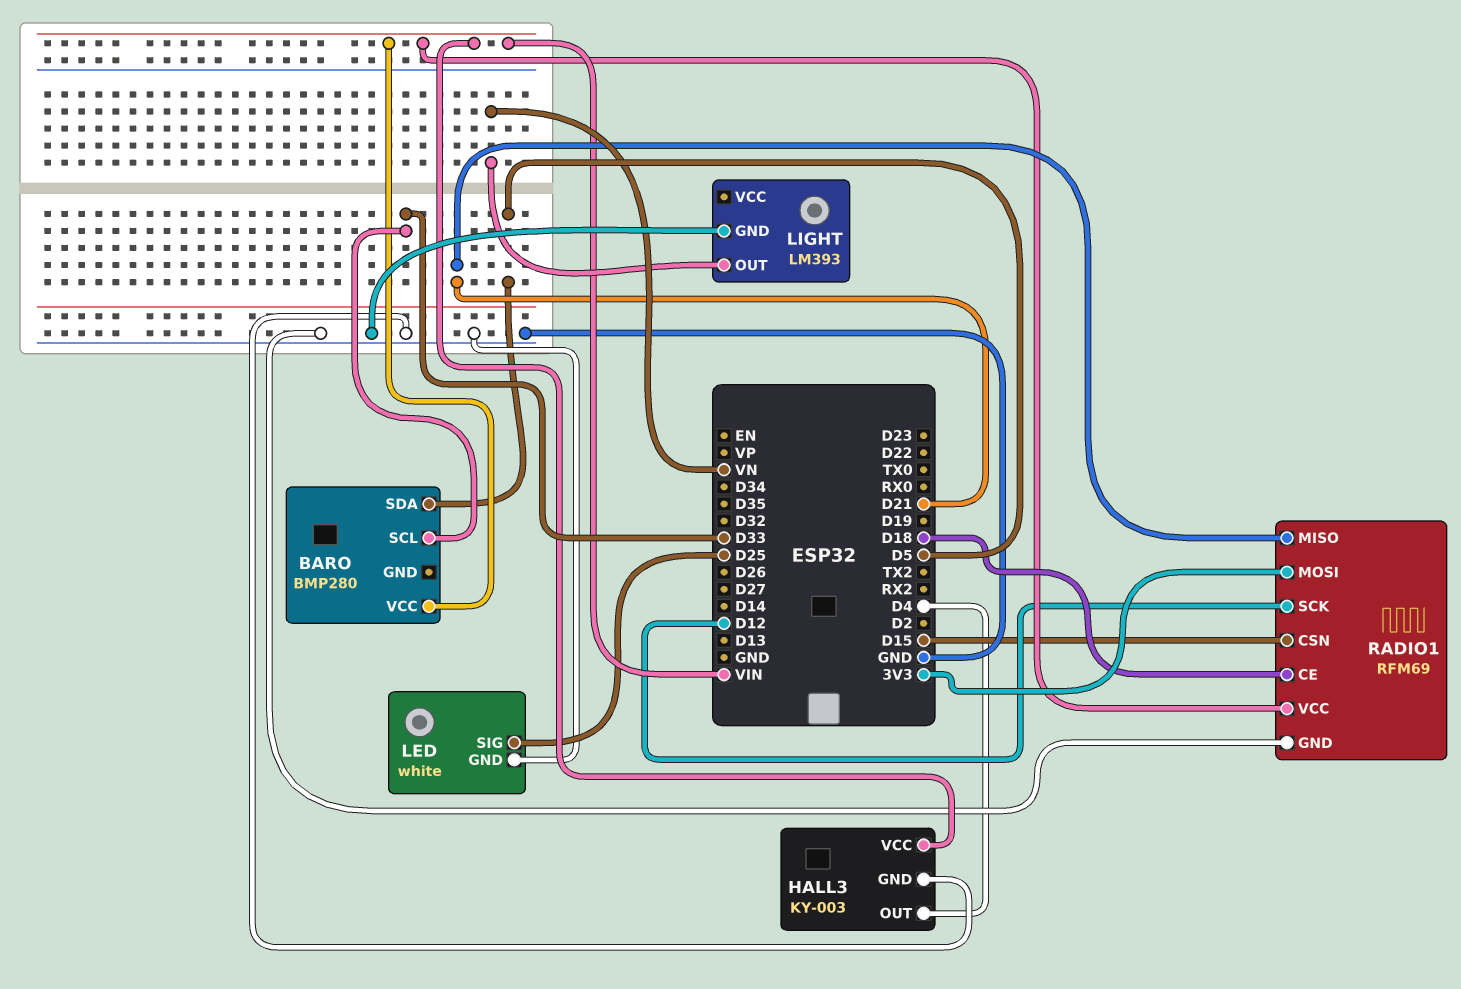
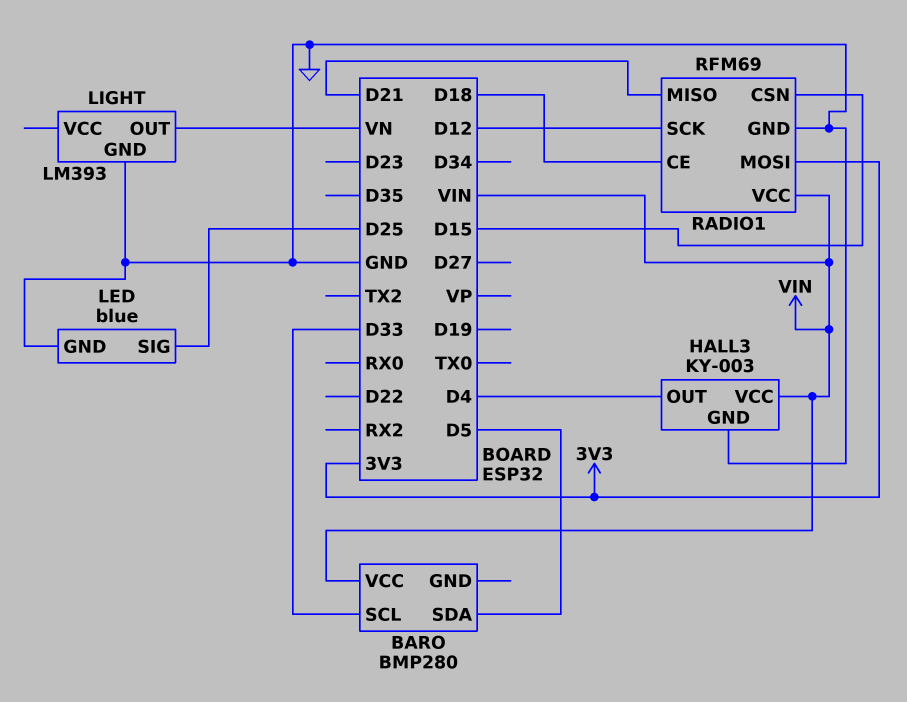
LED: white -> blue

